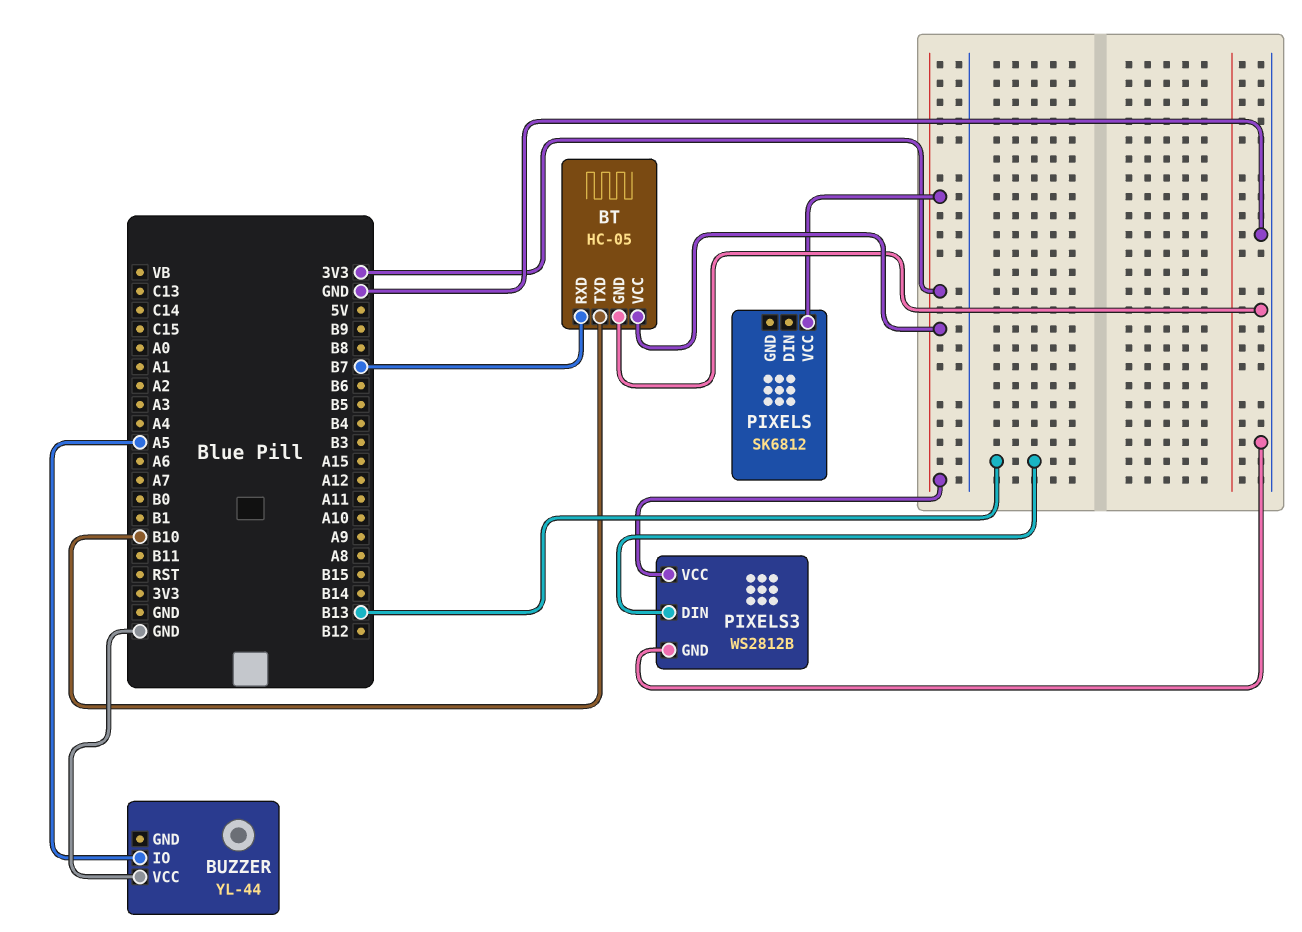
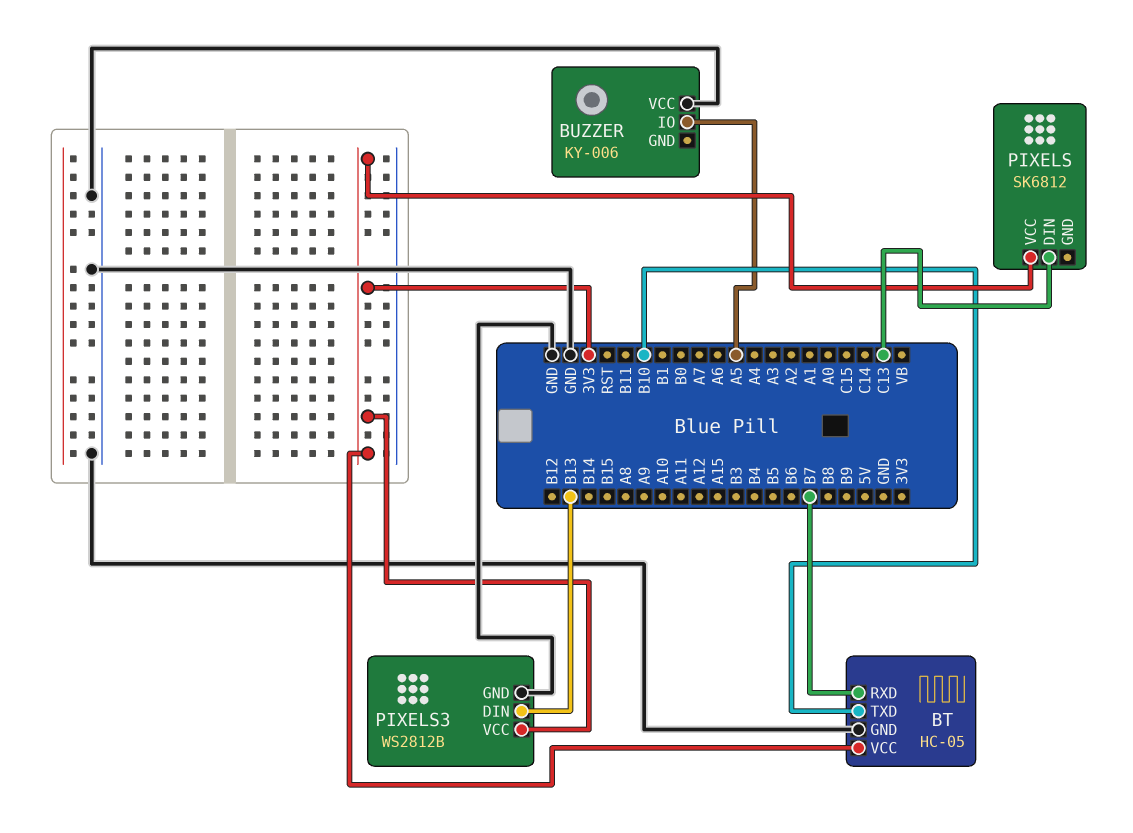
BUZZER: YL-44 -> KY-006
PIXELS pin DIN: none -> C13

